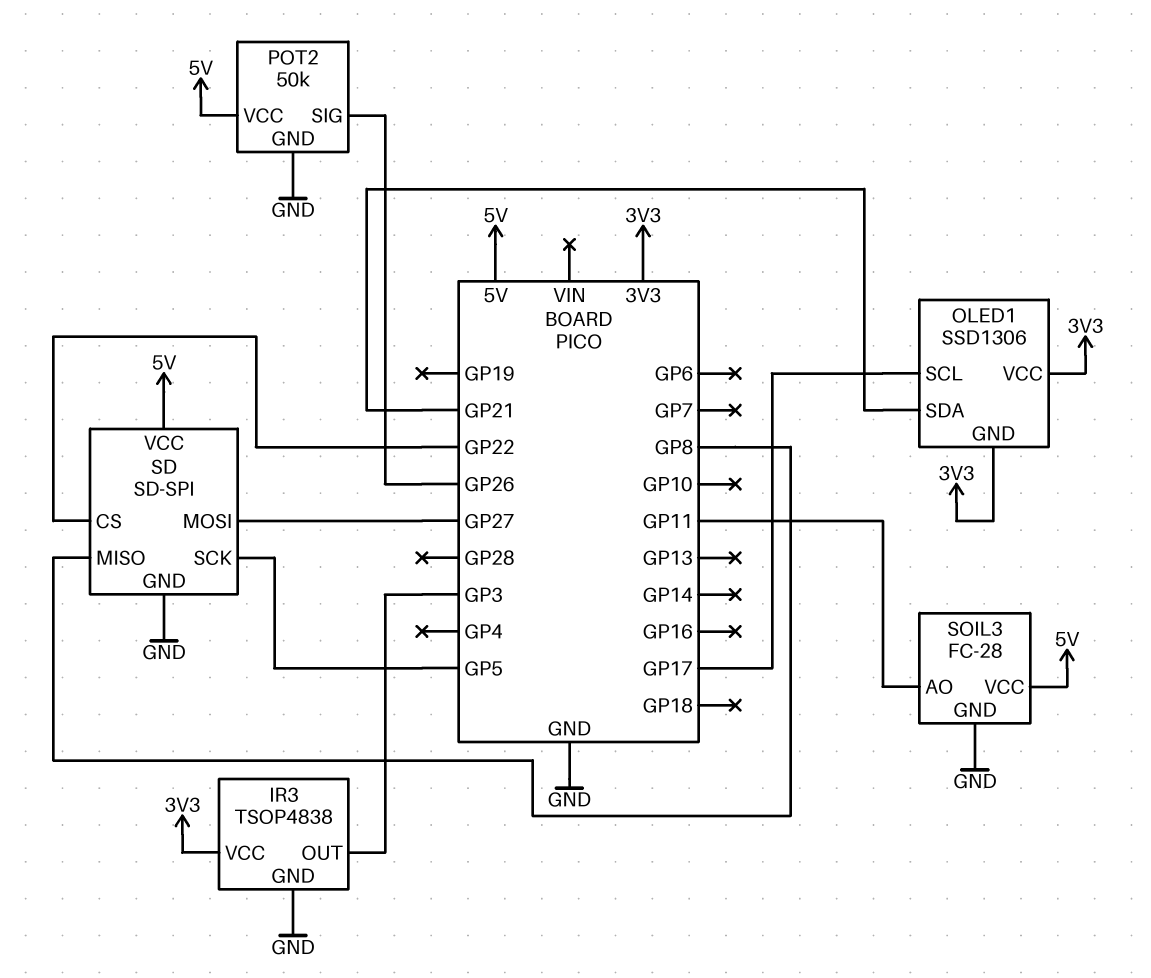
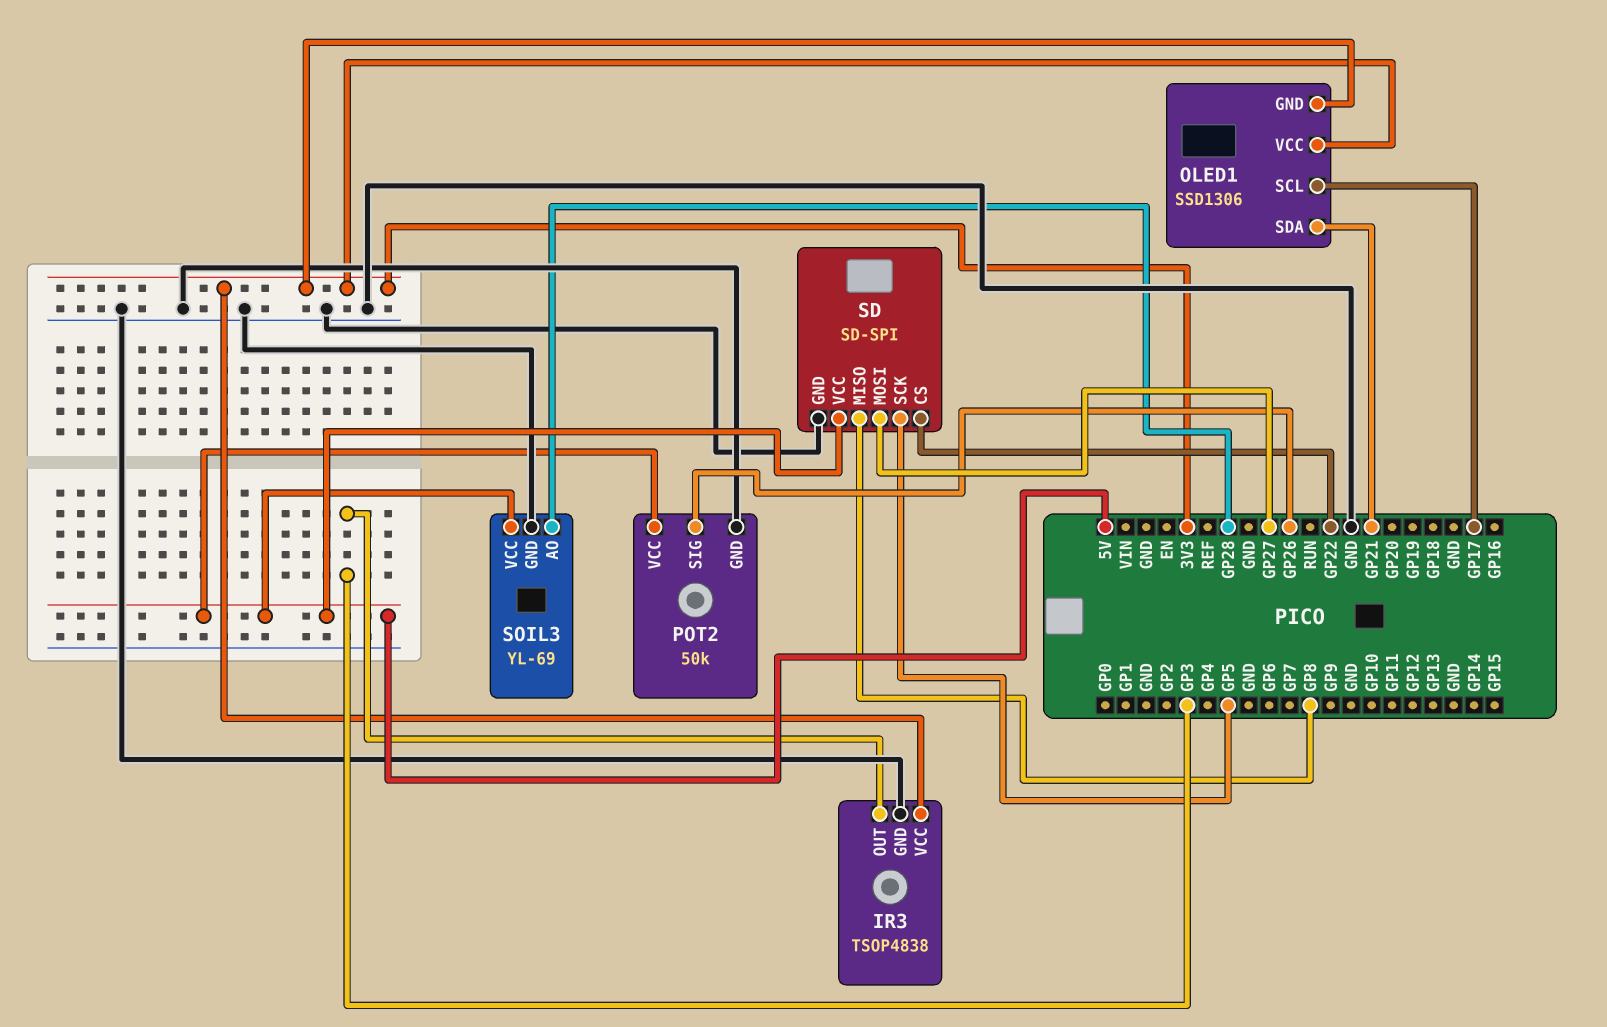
SOIL3: FC-28 -> YL-69
SOIL3 pin AO: GP11 -> GP28

